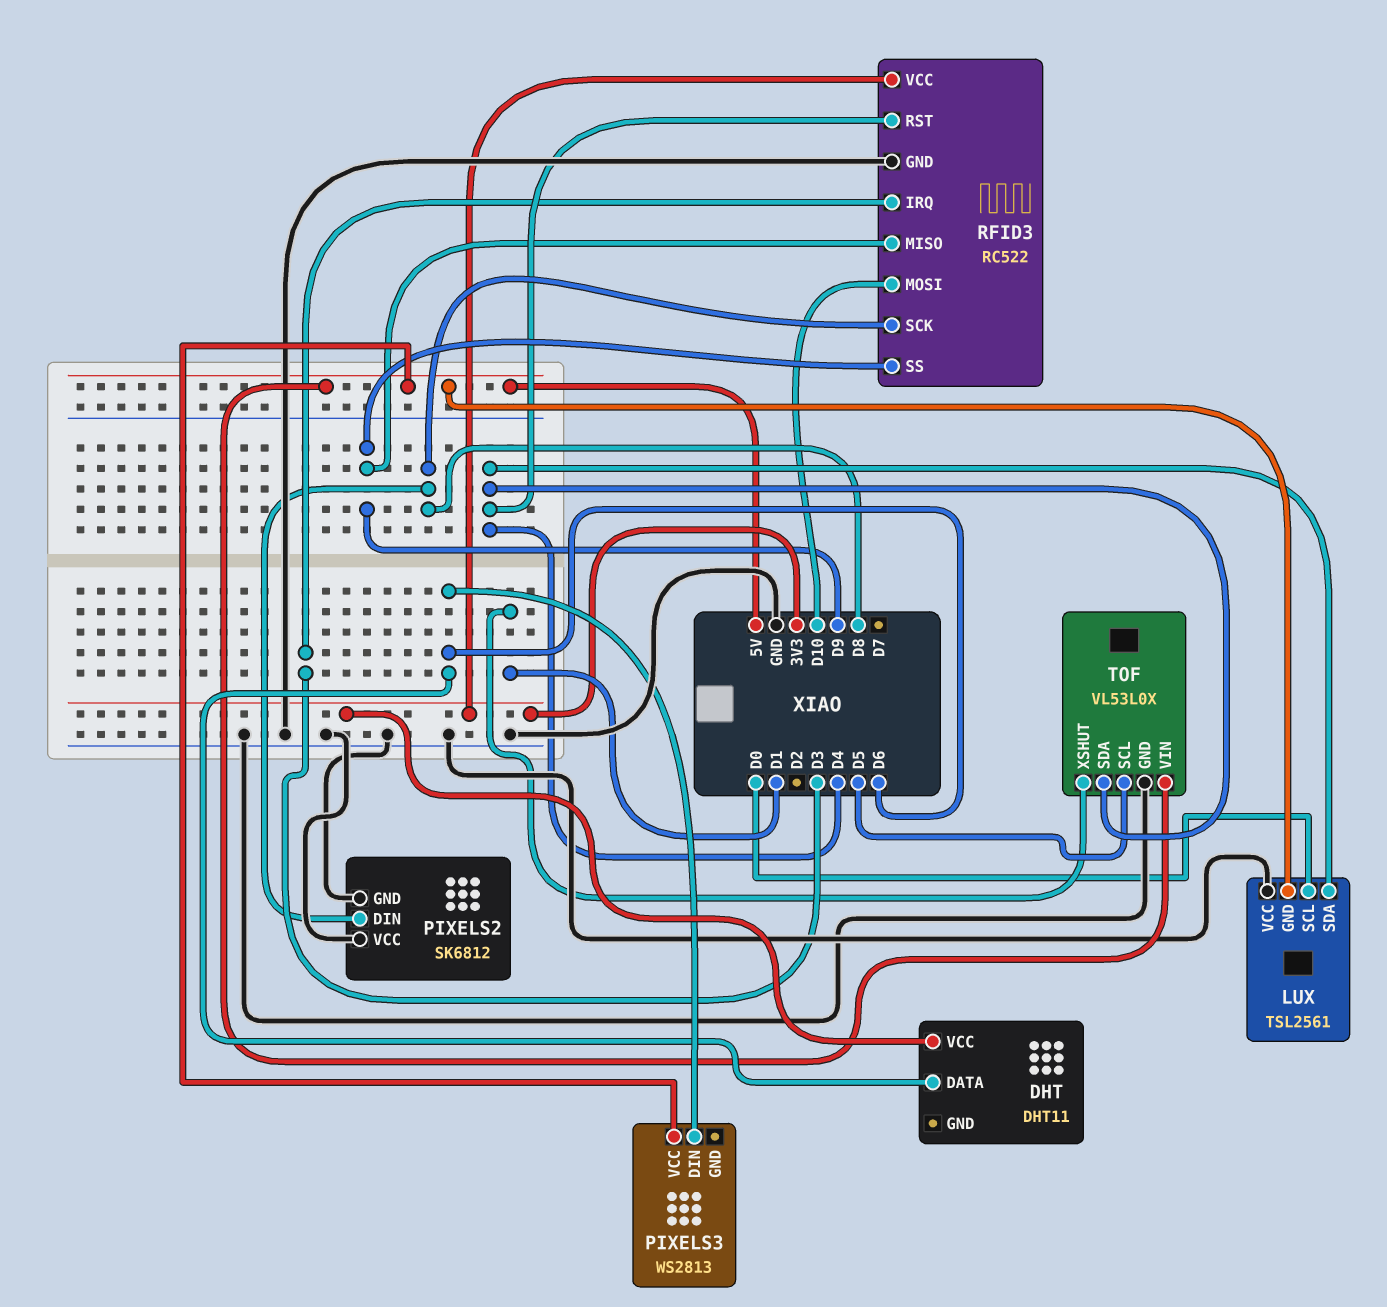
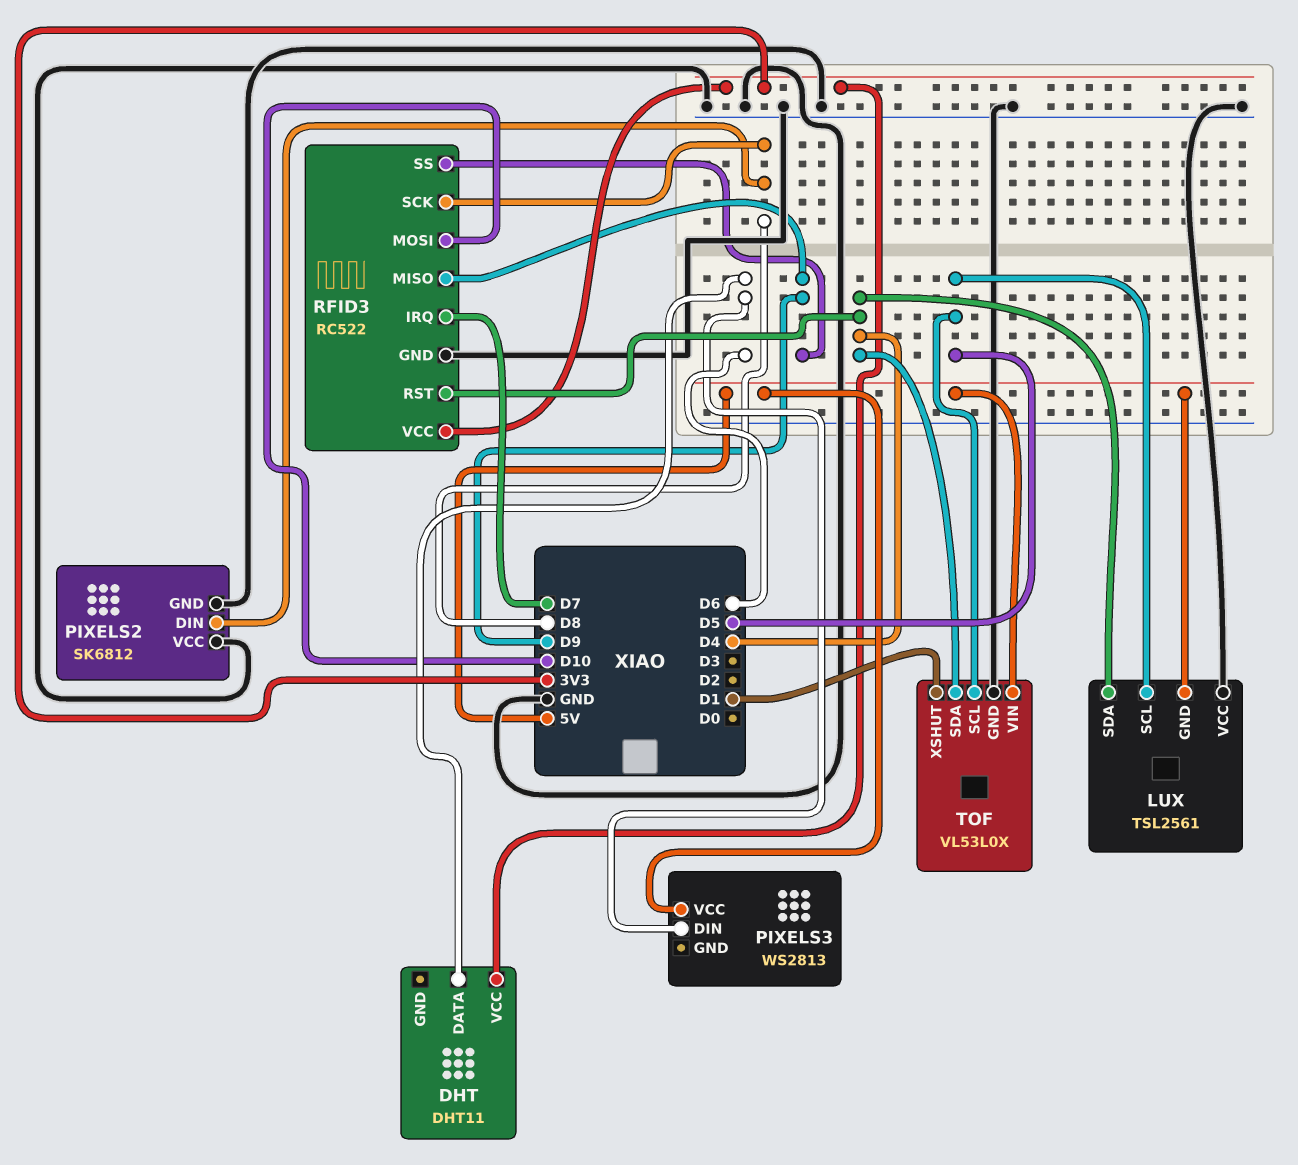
LUX pin SCL: D0 -> D5
RFID3 pin IRQ: D3 -> D7

